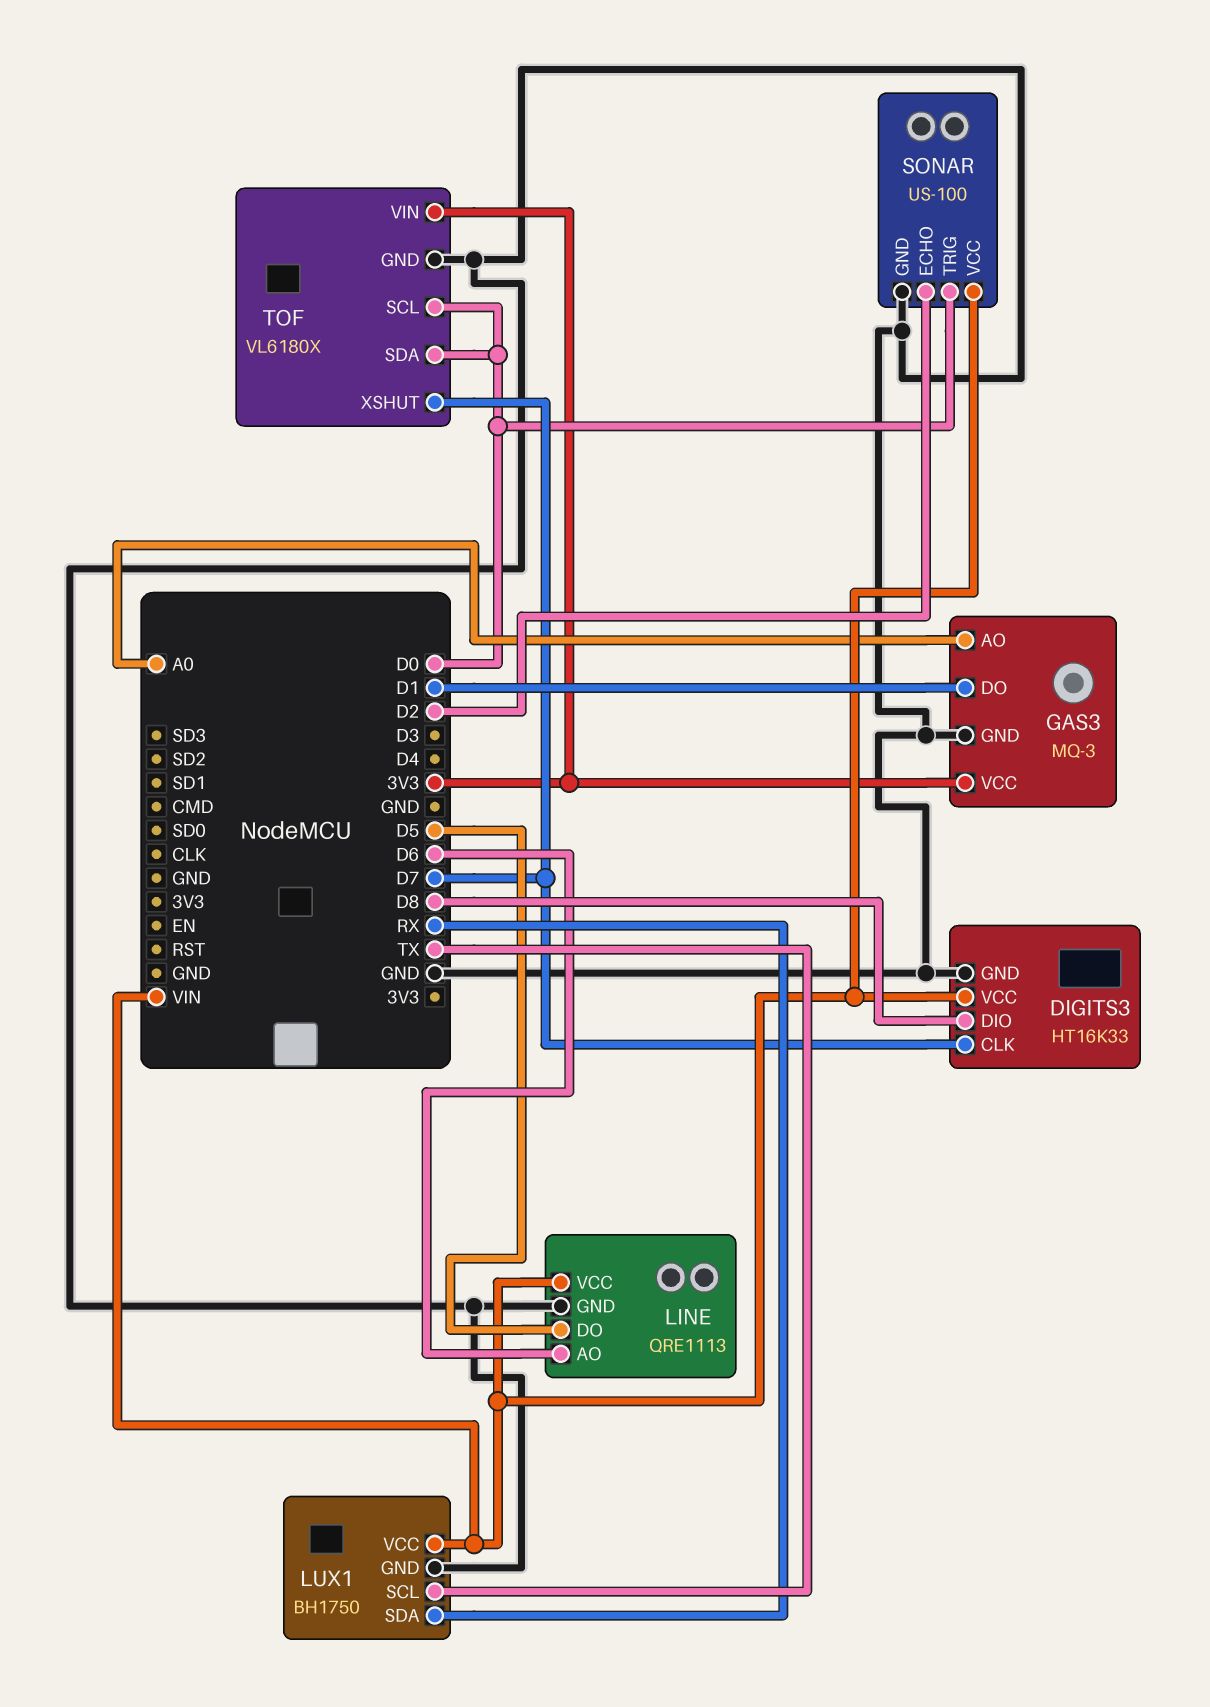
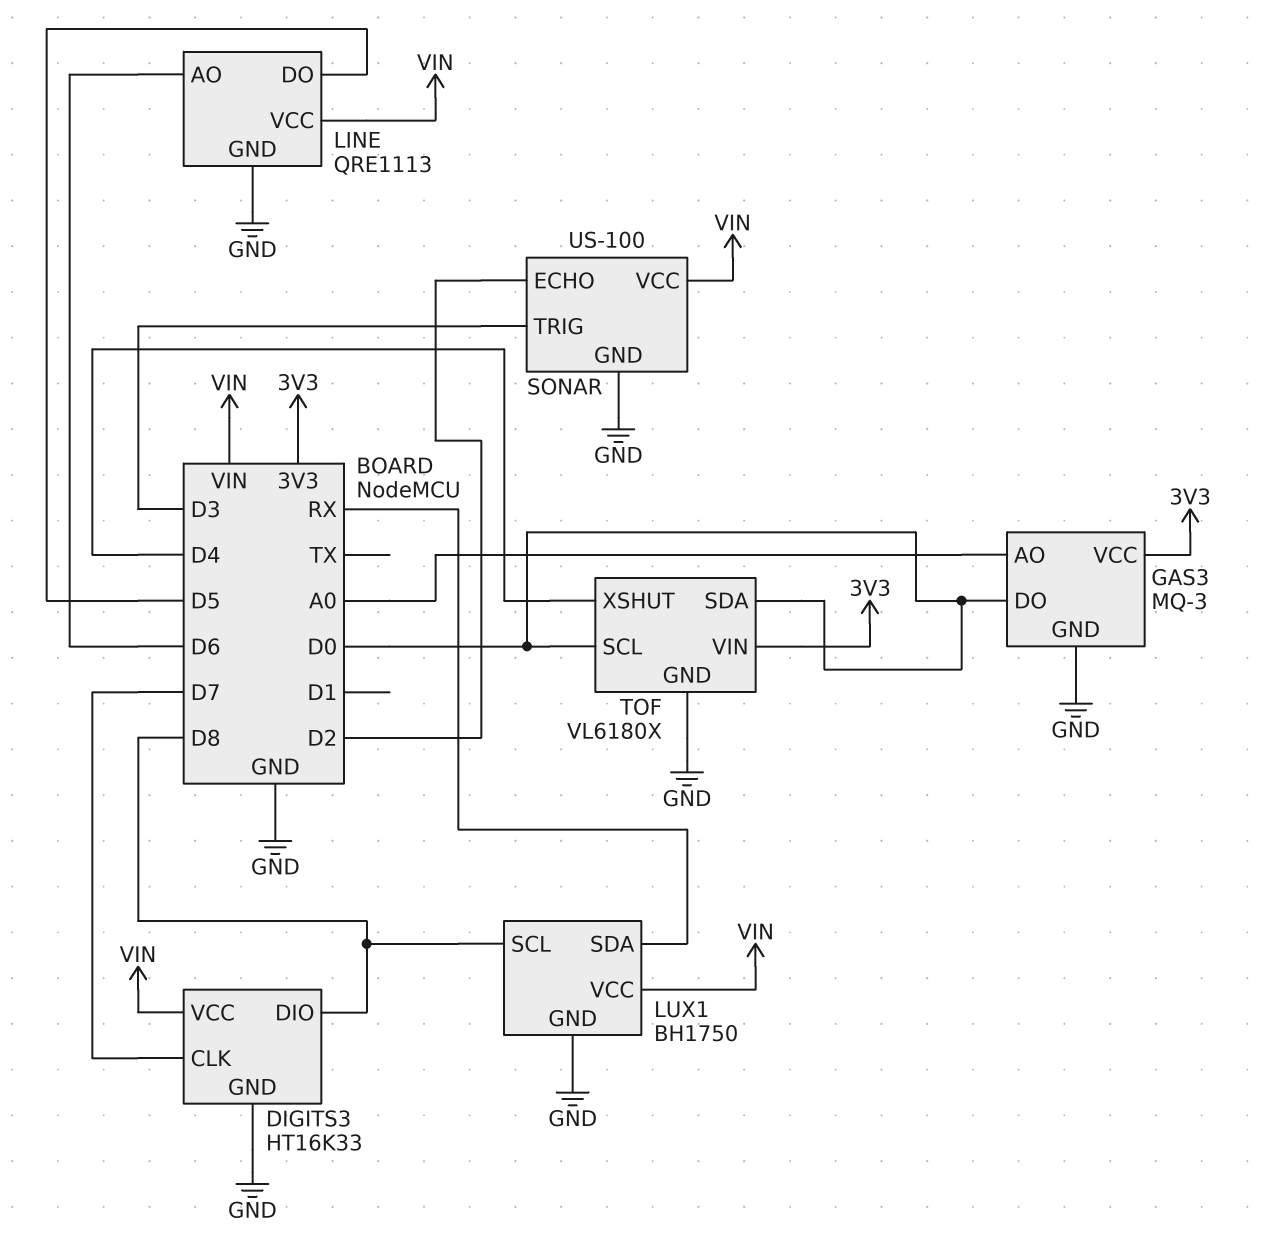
GAS3 pin DO: D1 -> D0
LUX1 pin SCL: TX -> D8
SONAR pin TRIG: D0 -> D3
TOF pin XSHUT: D7 -> D4

